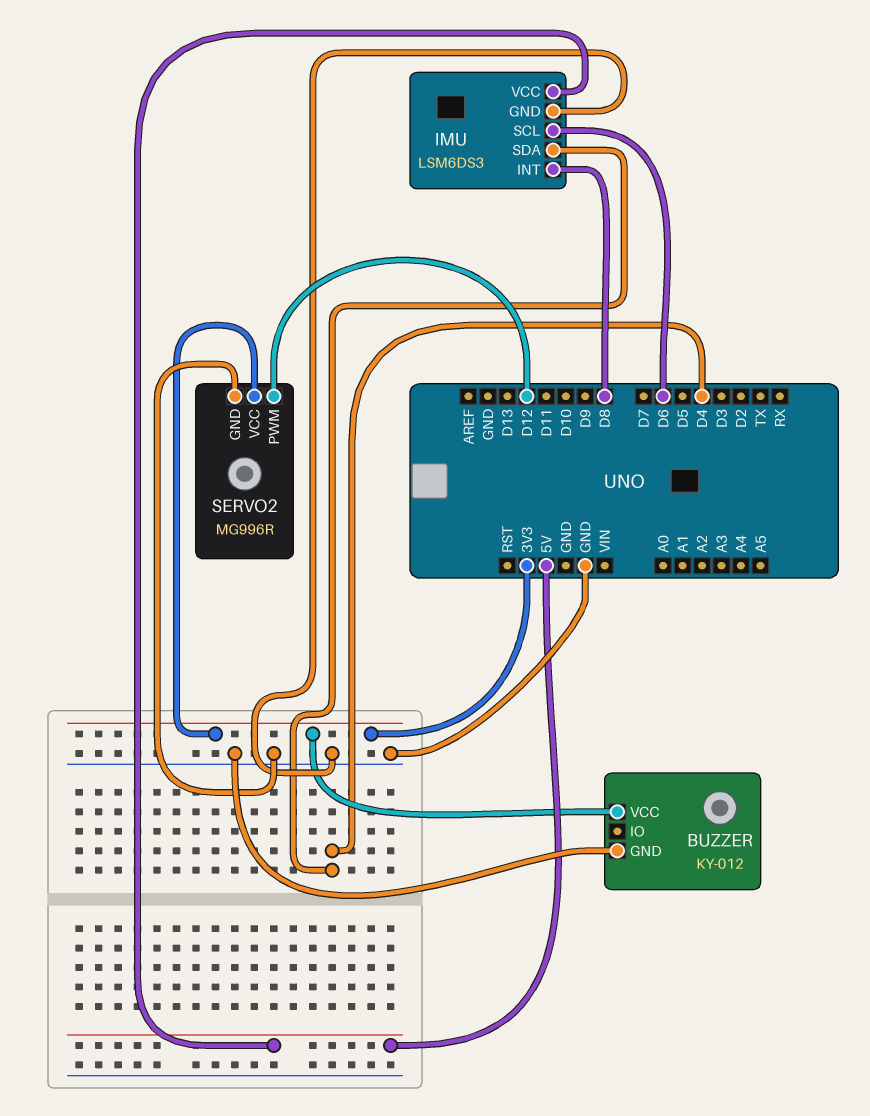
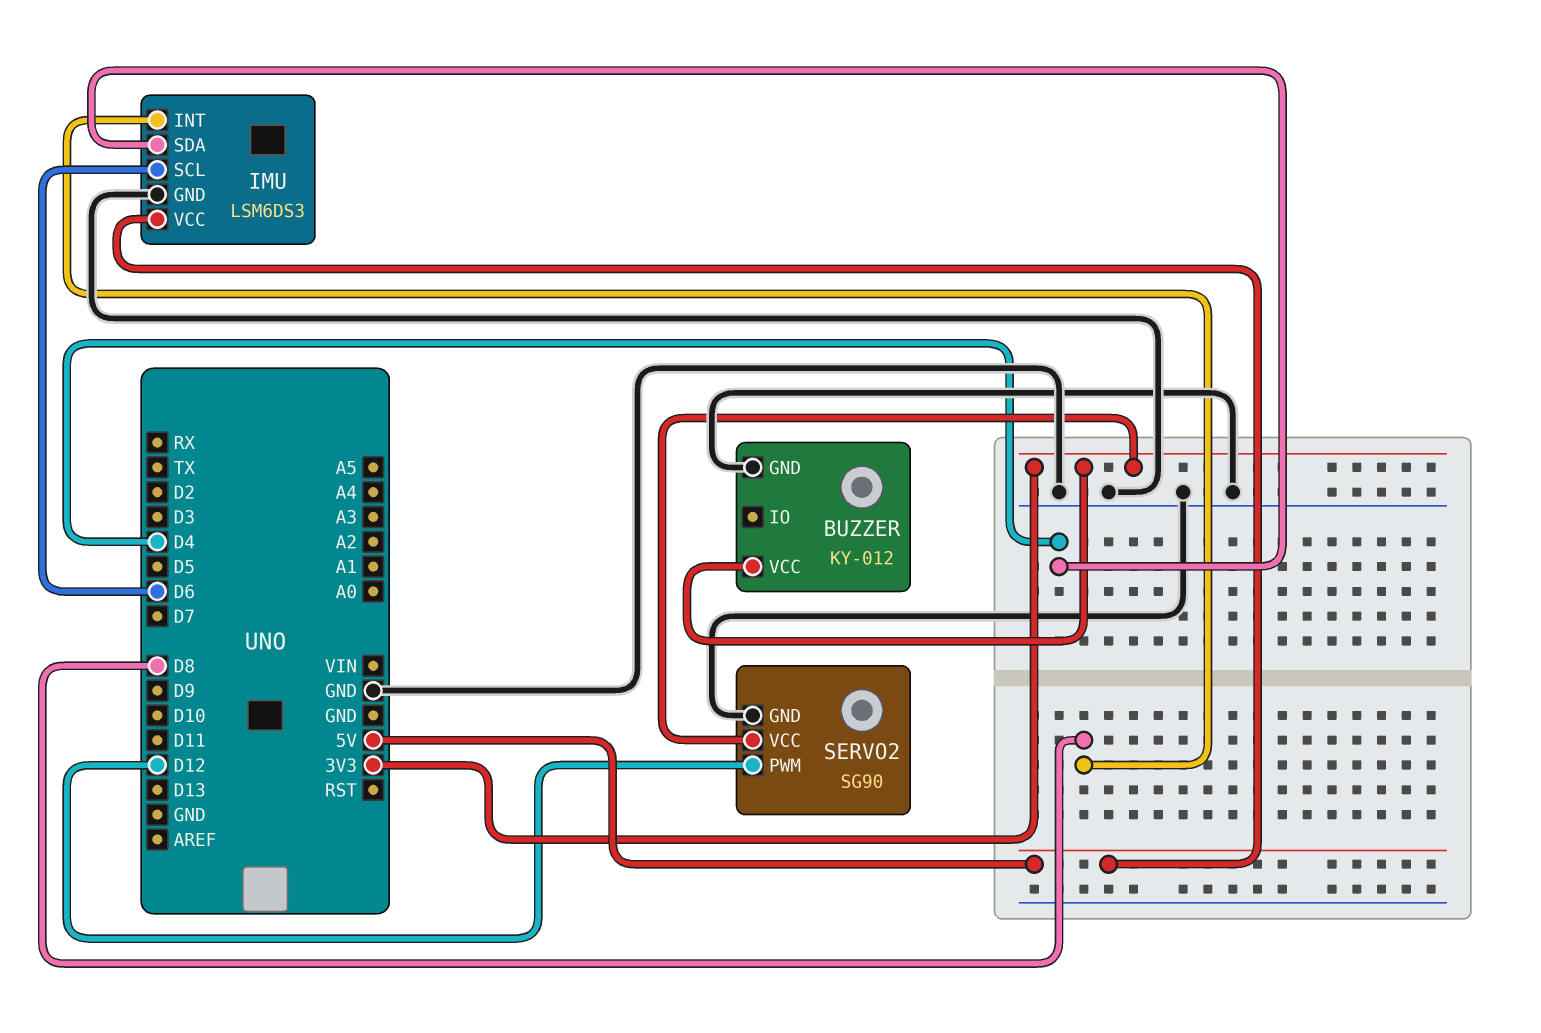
SERVO2: MG996R -> SG90

